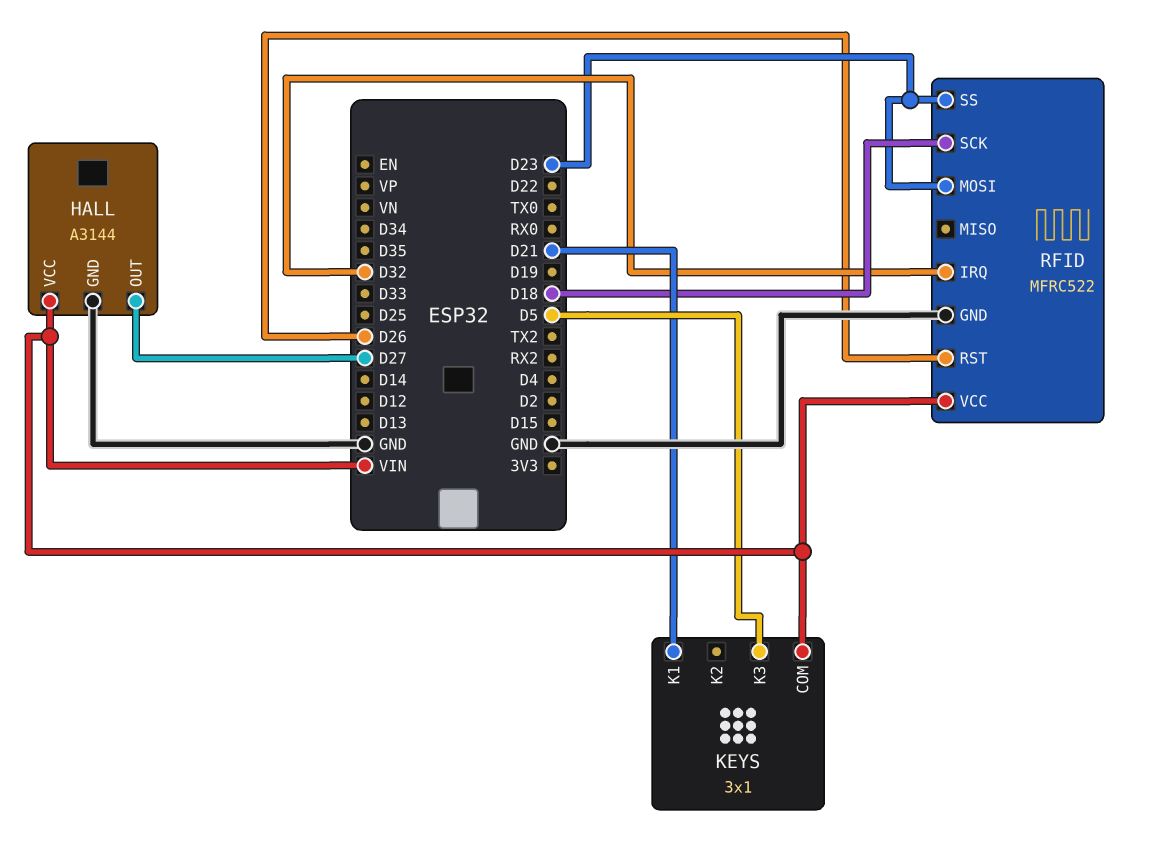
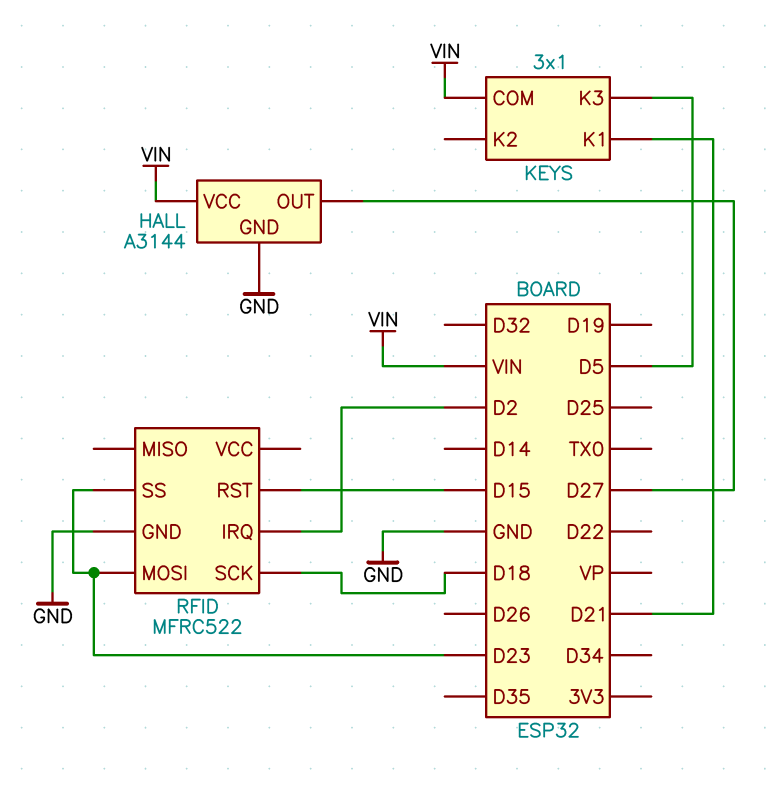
RFID pin IRQ: D32 -> D2
RFID pin RST: D26 -> D15
RFID pin VCC: VIN -> none

